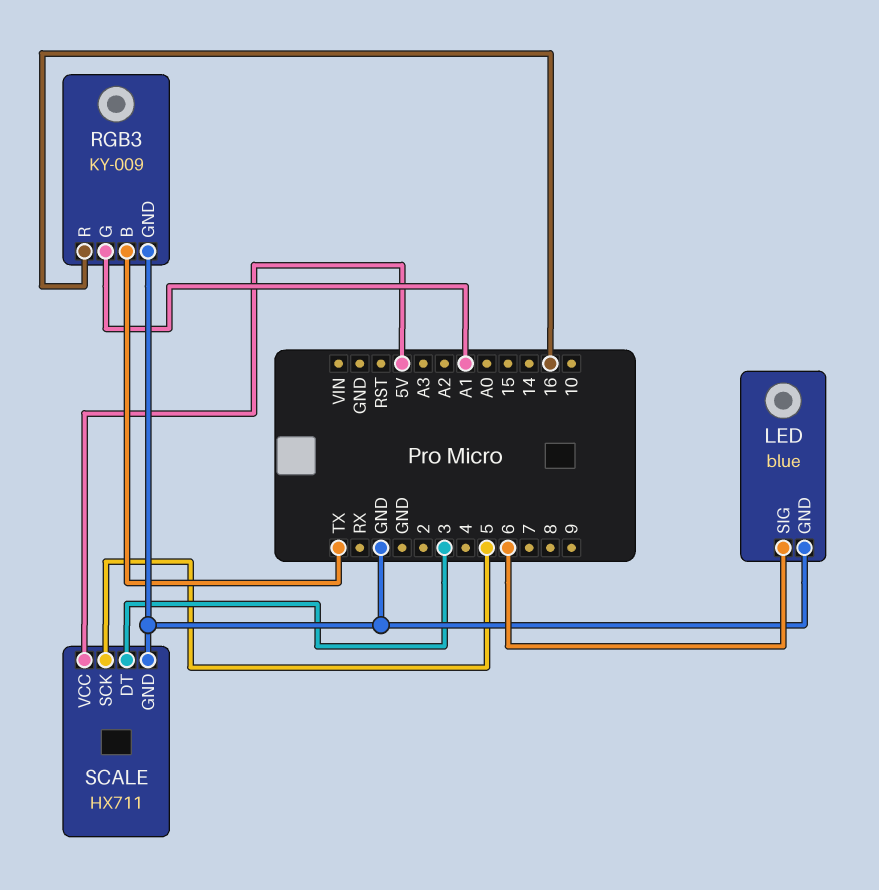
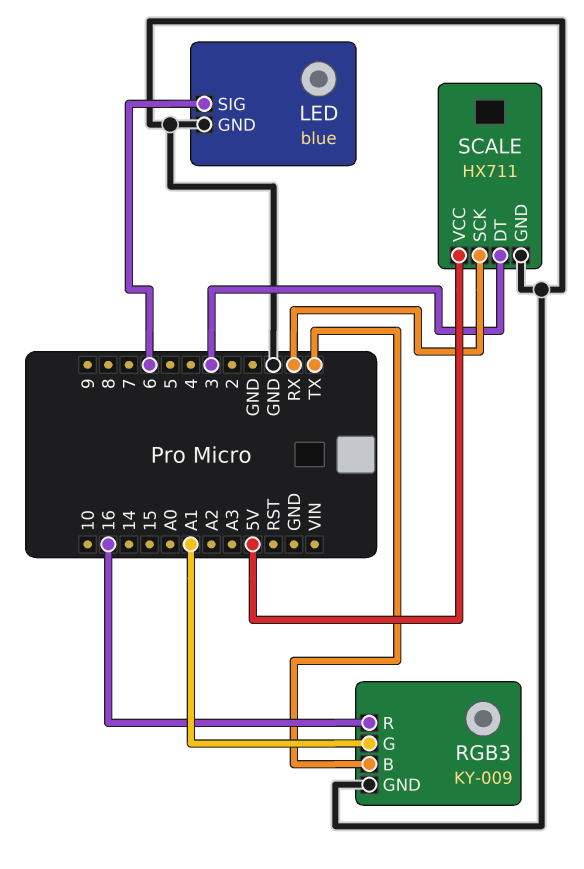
SCALE pin SCK: 5 -> RX

